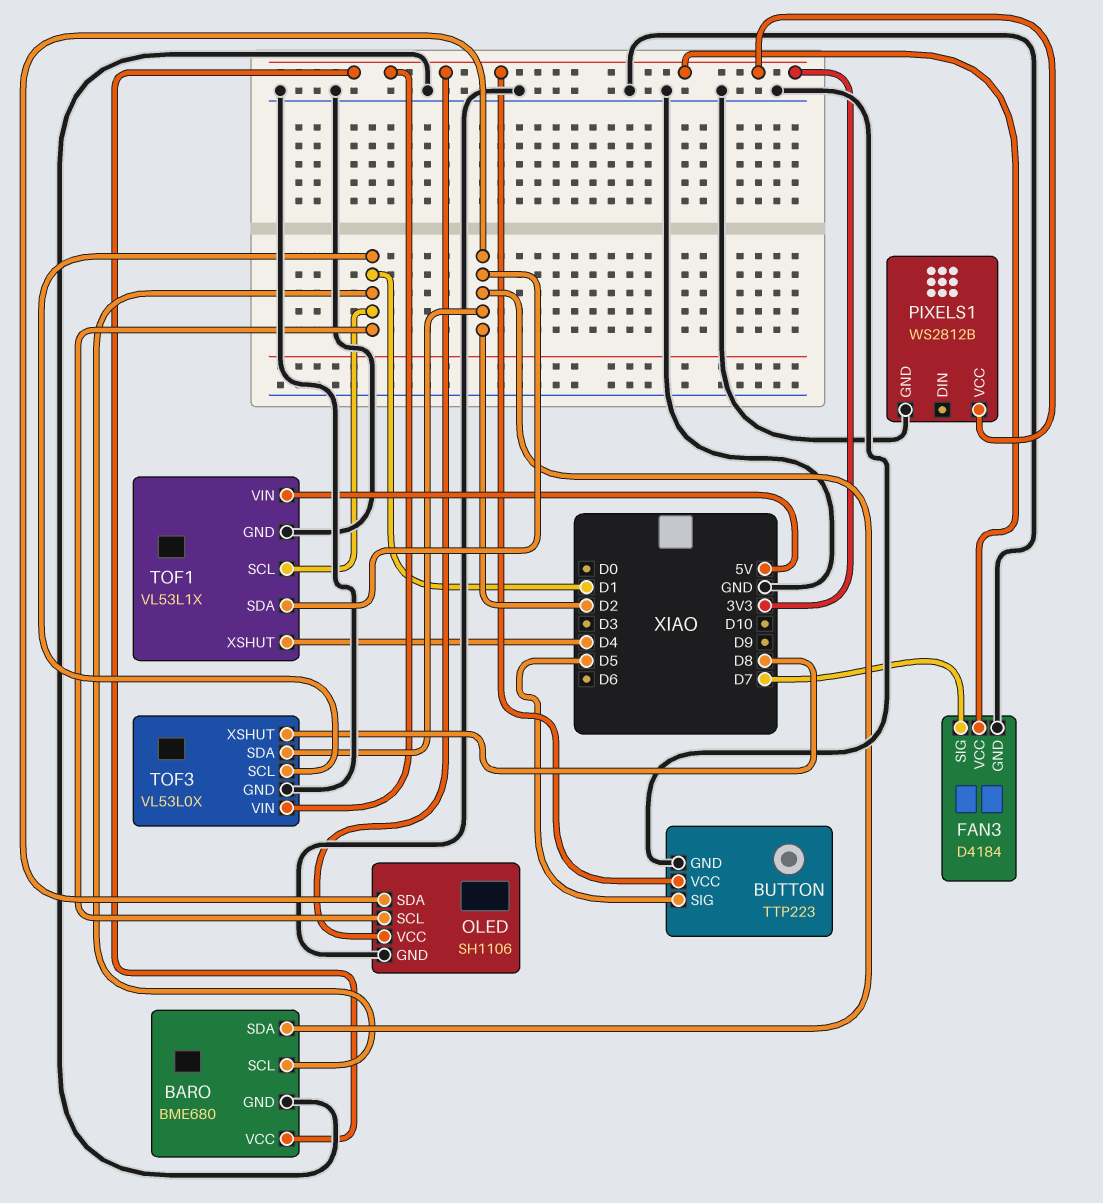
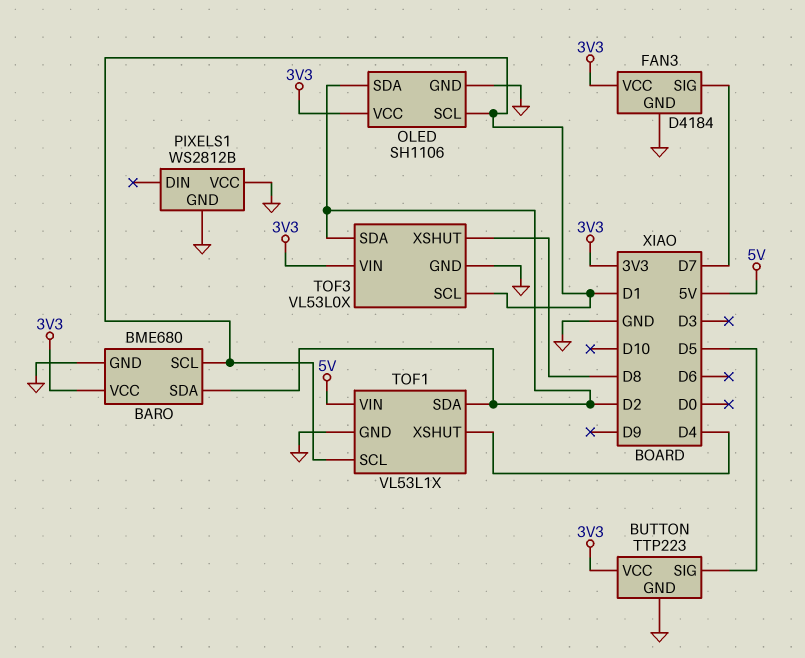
PIXELS1 pin VCC: 3V3 -> GND

